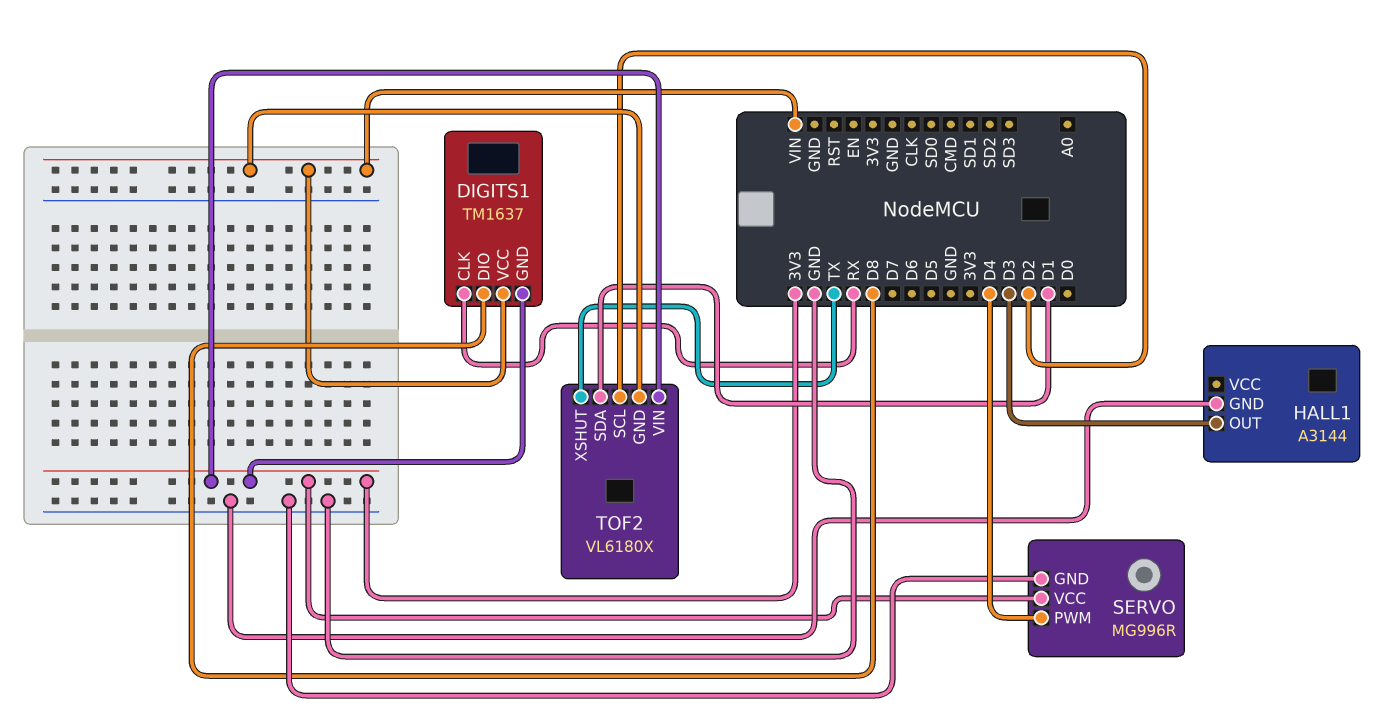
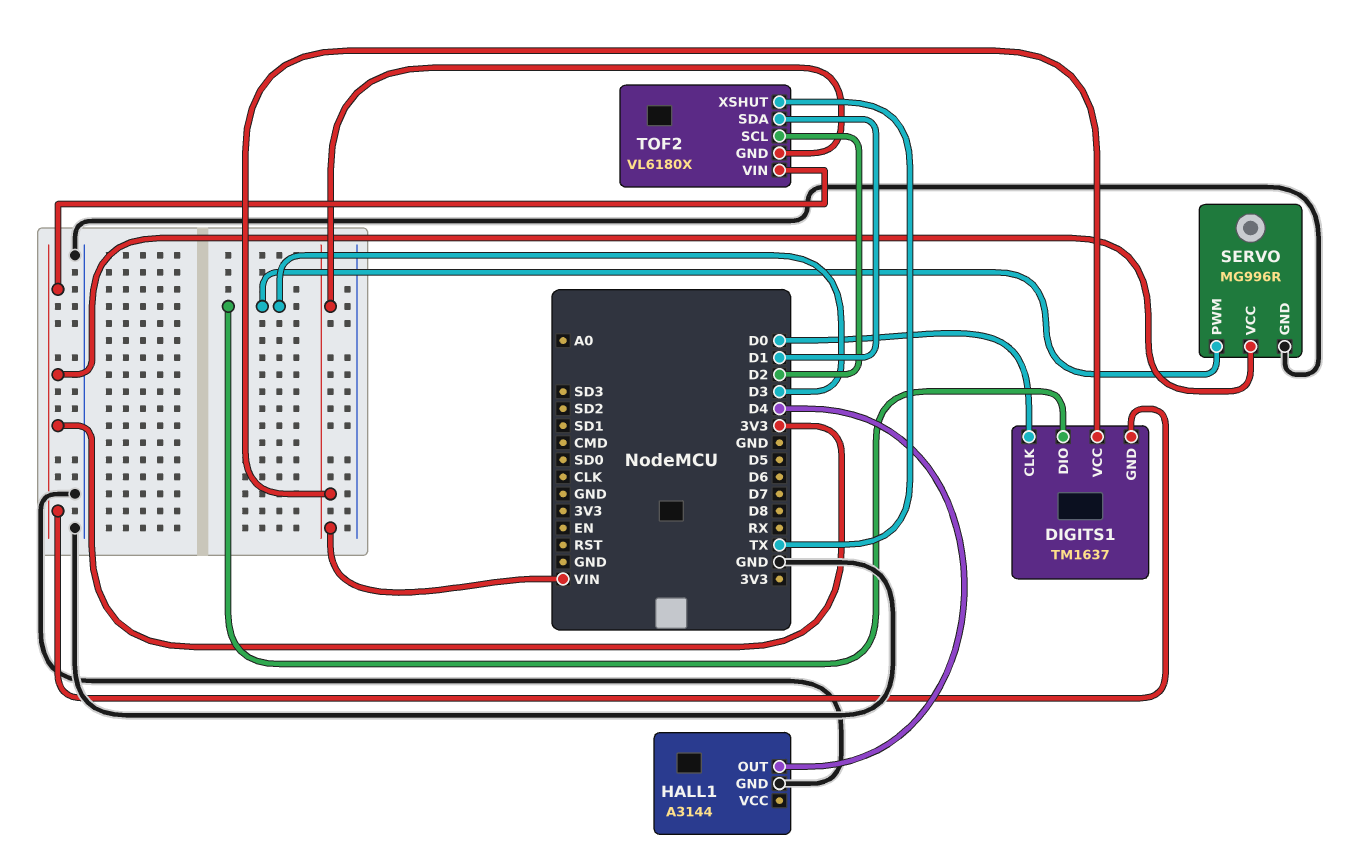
DIGITS1 pin CLK: RX -> D0
DIGITS1 pin DIO: D8 -> D3
HALL1 pin OUT: D3 -> D4
SERVO pin PWM: D4 -> D3

